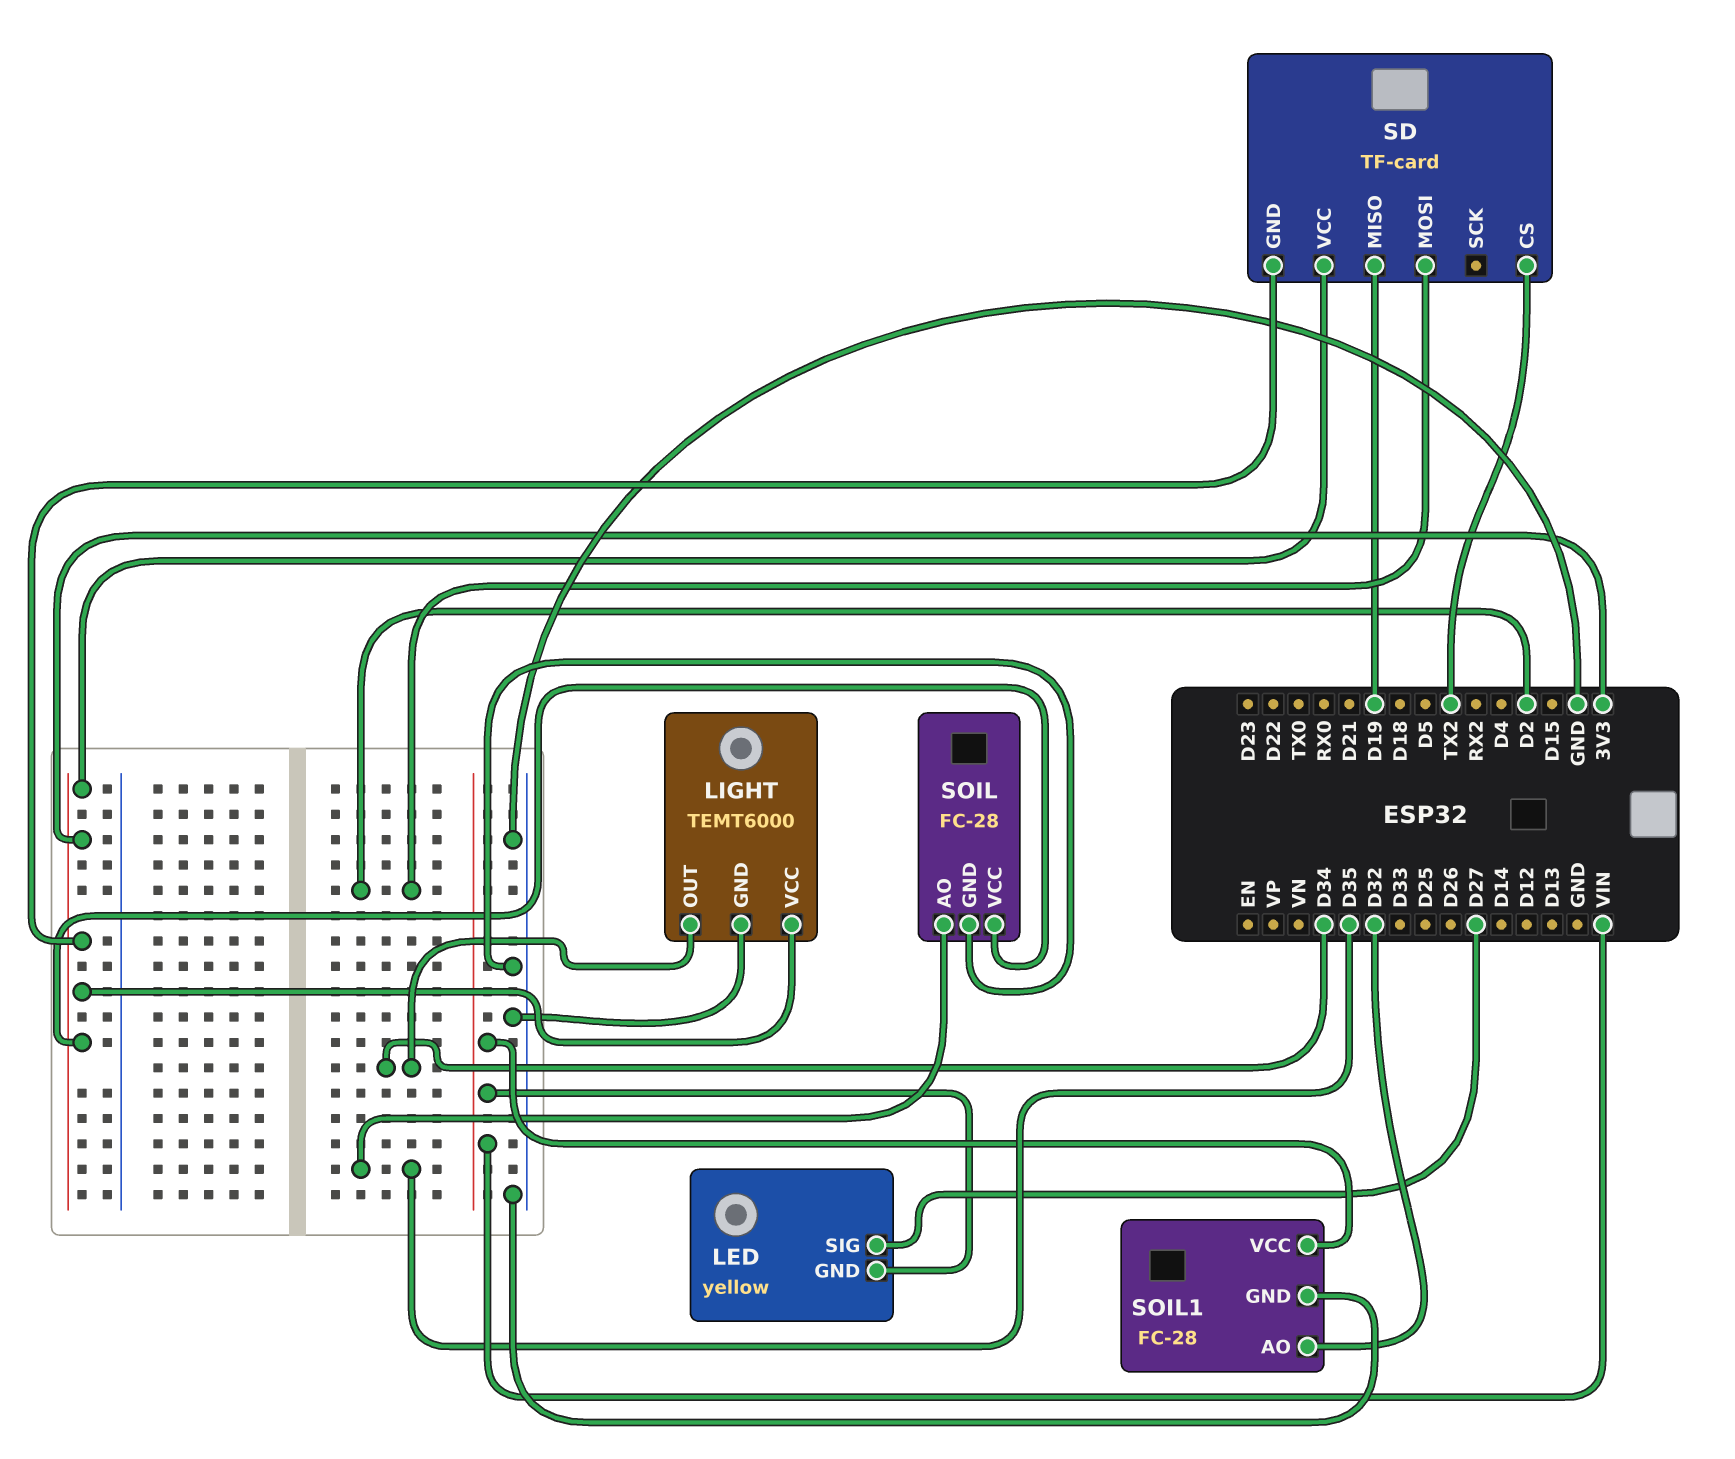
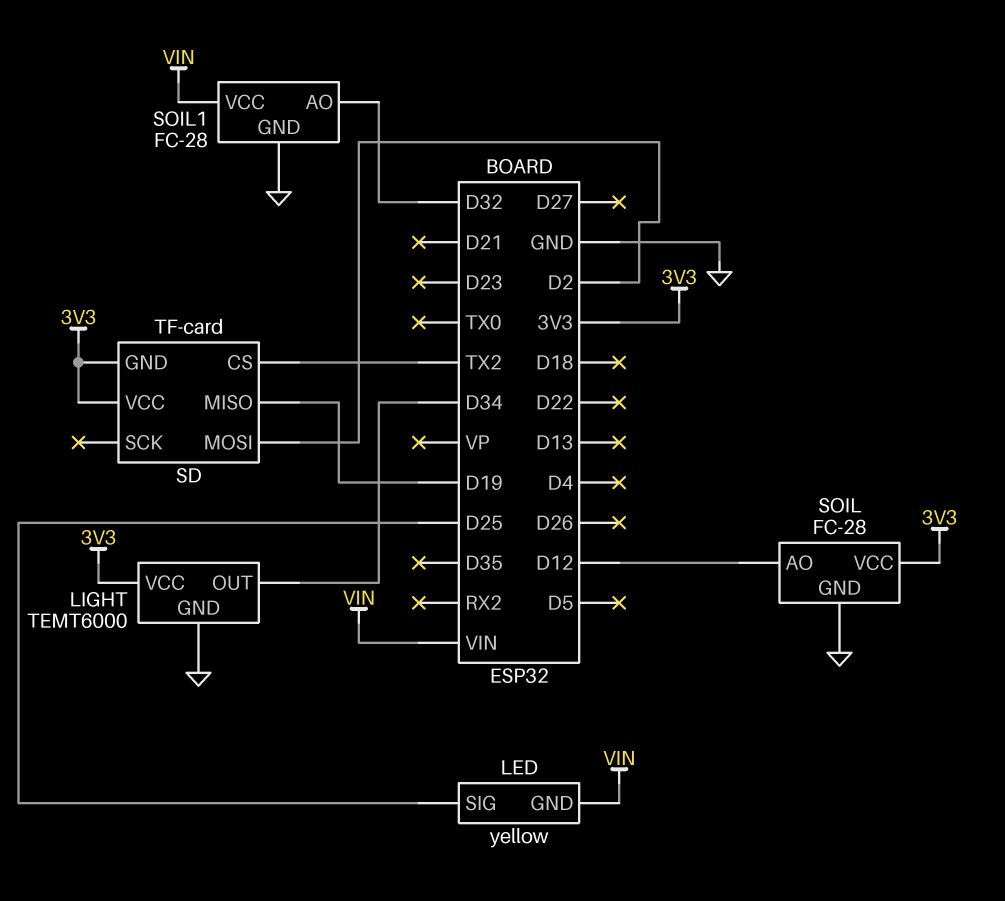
LED pin SIG: D27 -> D25
SOIL pin AO: D35 -> D12

